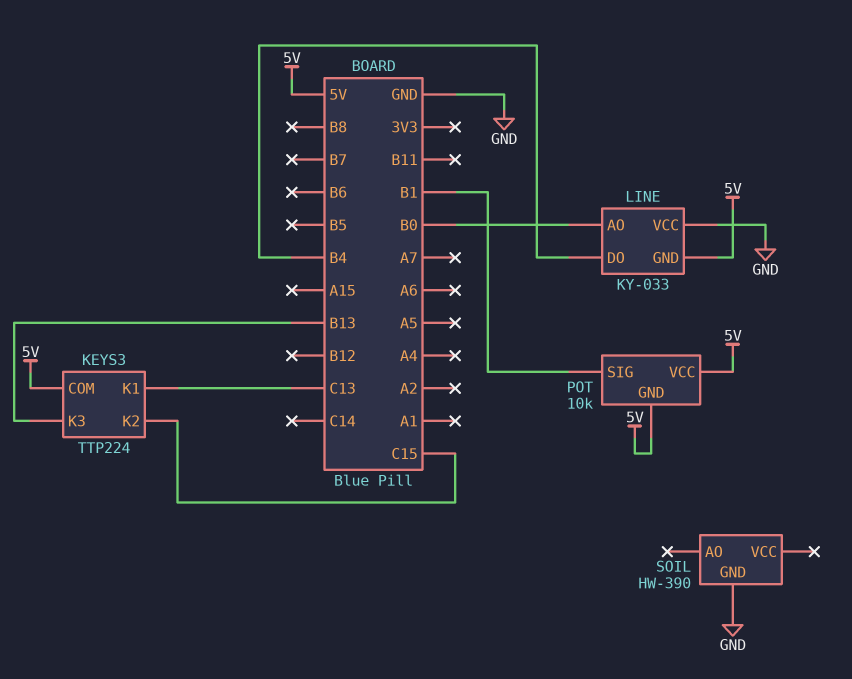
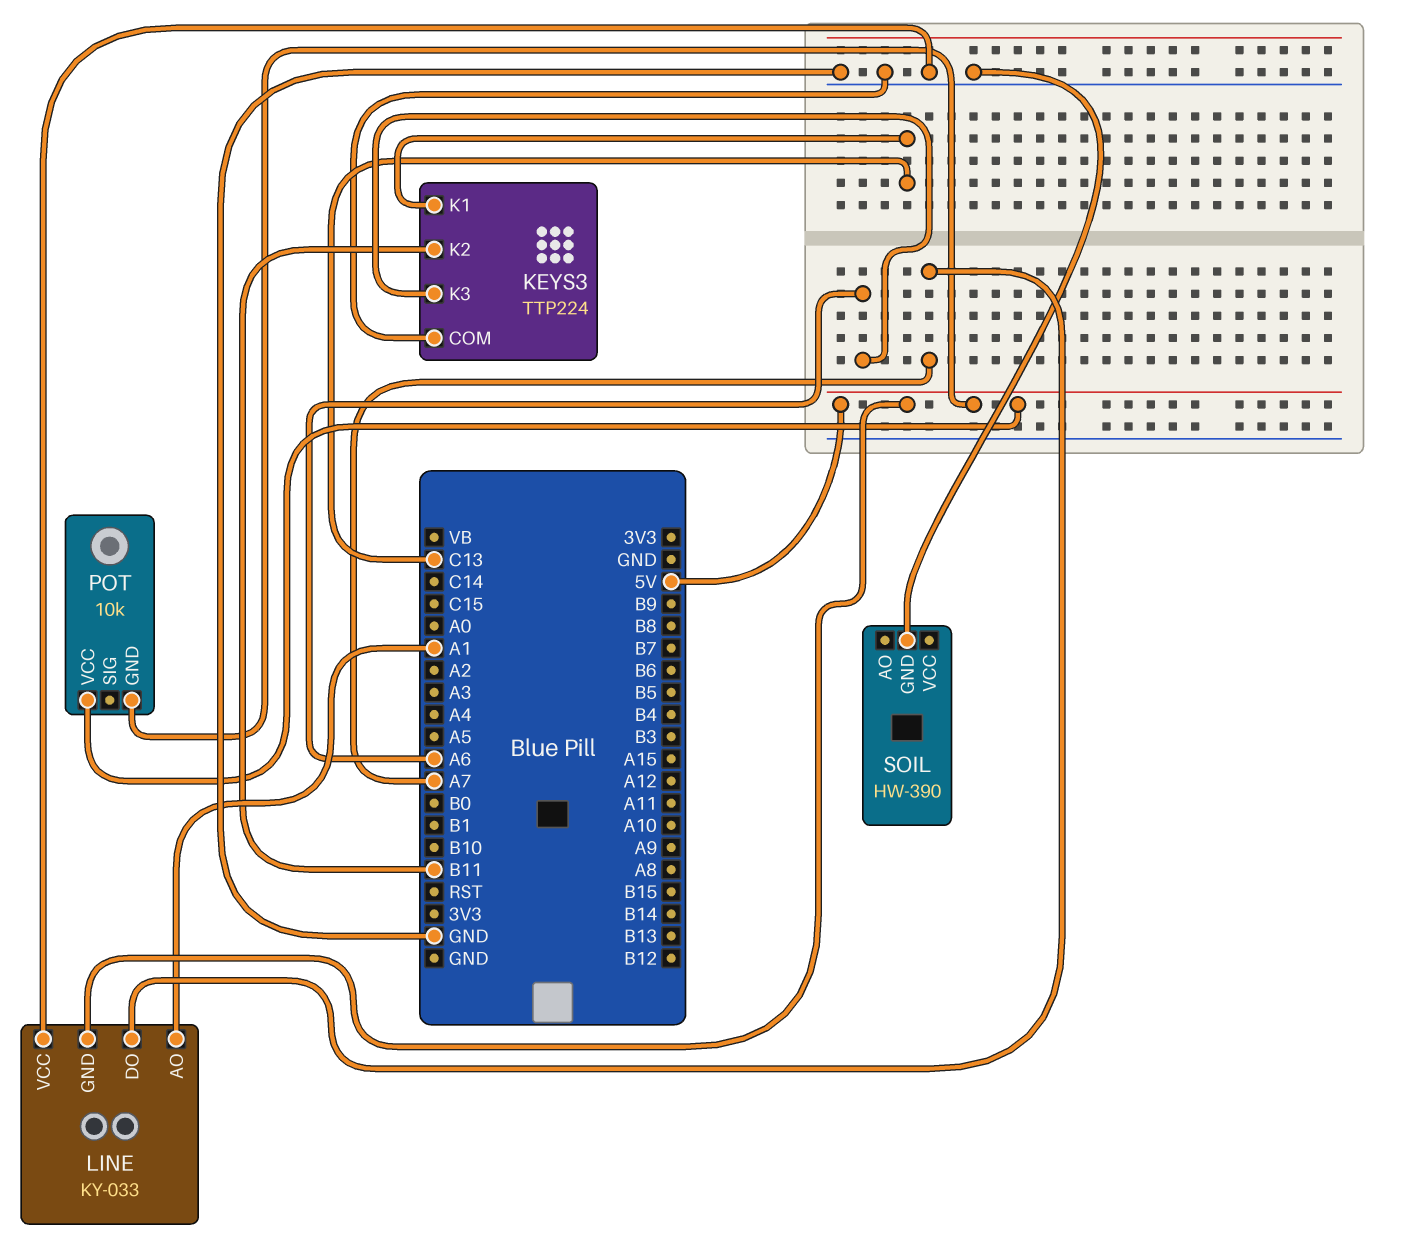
KEYS3 pin COM: 5V -> GND
KEYS3 pin K2: C15 -> B11
KEYS3 pin K3: B13 -> A6
LINE pin AO: B0 -> A1
LINE pin DO: B4 -> A7
POT pin SIG: B1 -> none

